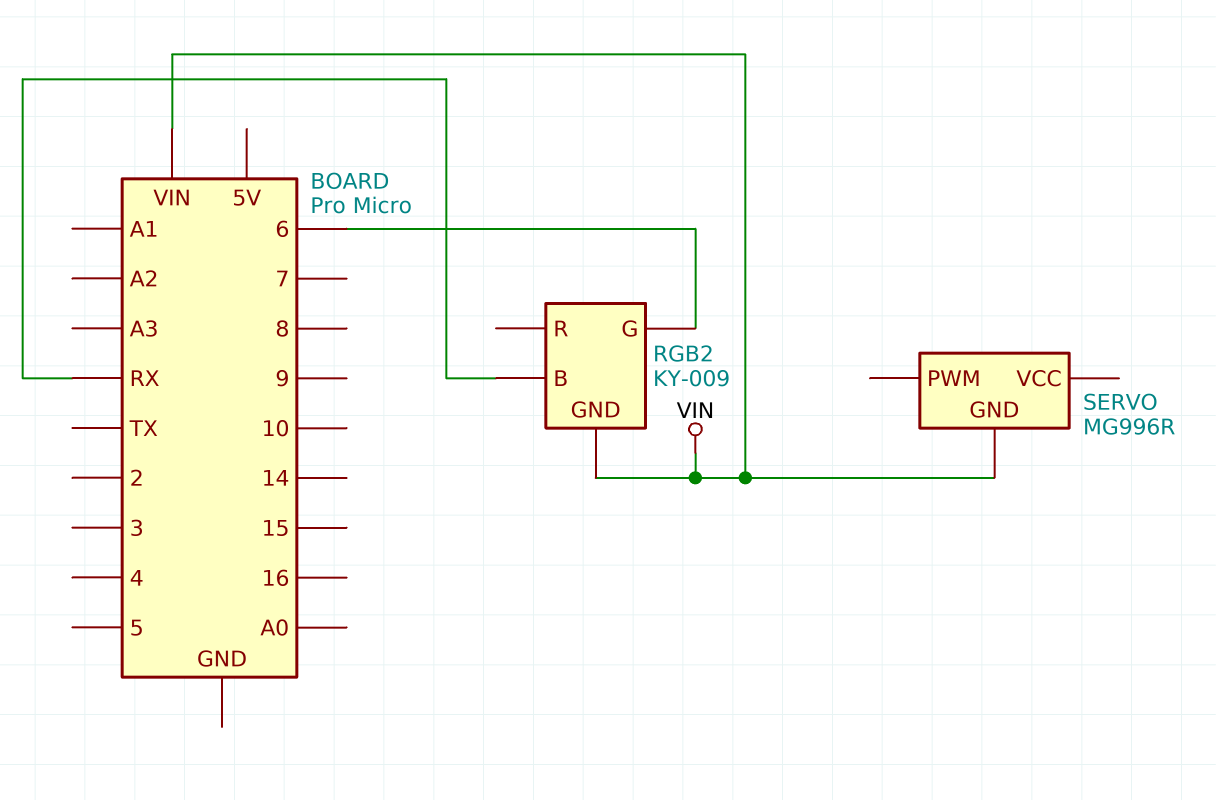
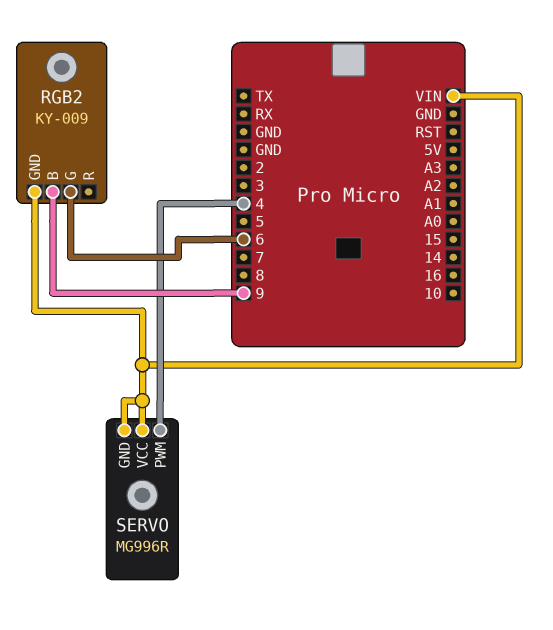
RGB2 pin B: RX -> 9
SERVO pin PWM: none -> 4
SERVO pin VCC: none -> VIN

